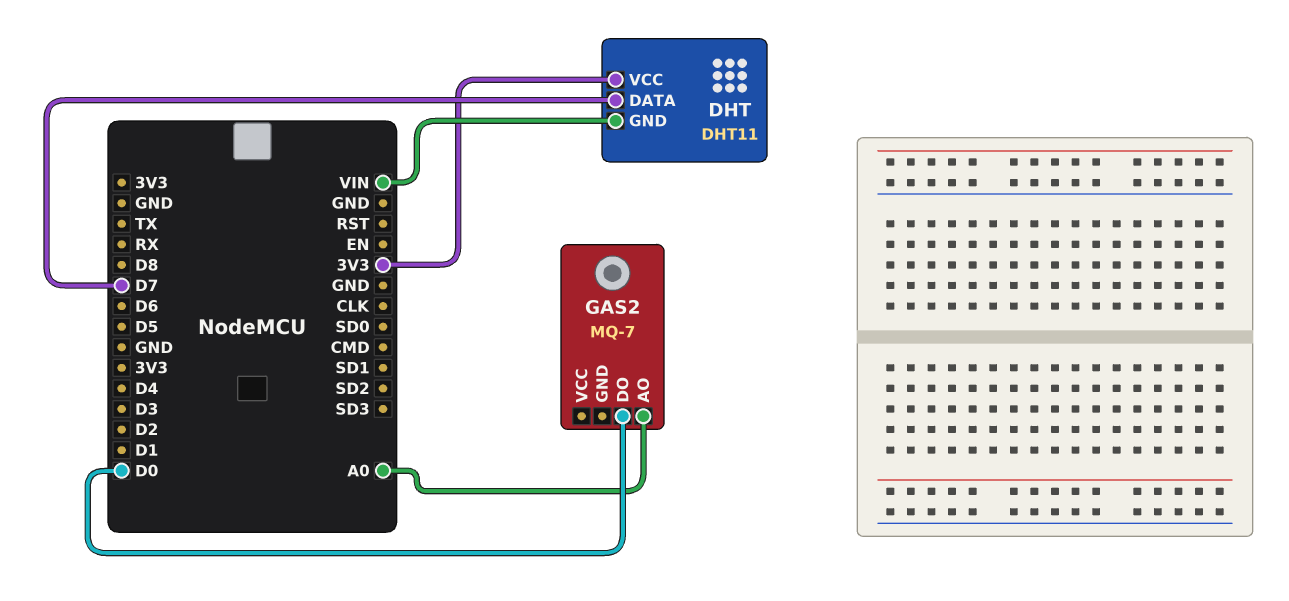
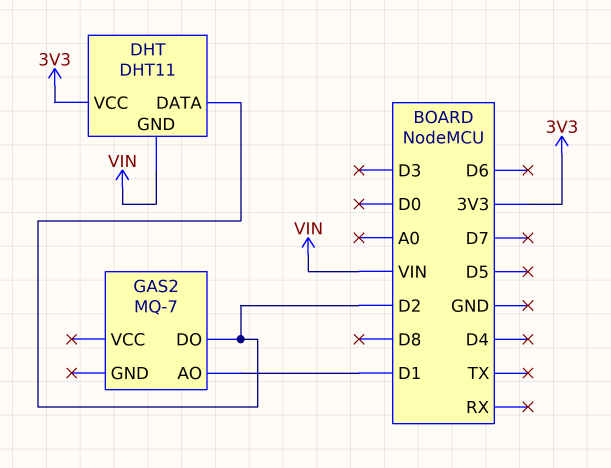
DHT pin DATA: D7 -> D2
GAS2 pin AO: A0 -> D1
GAS2 pin DO: D0 -> D2

